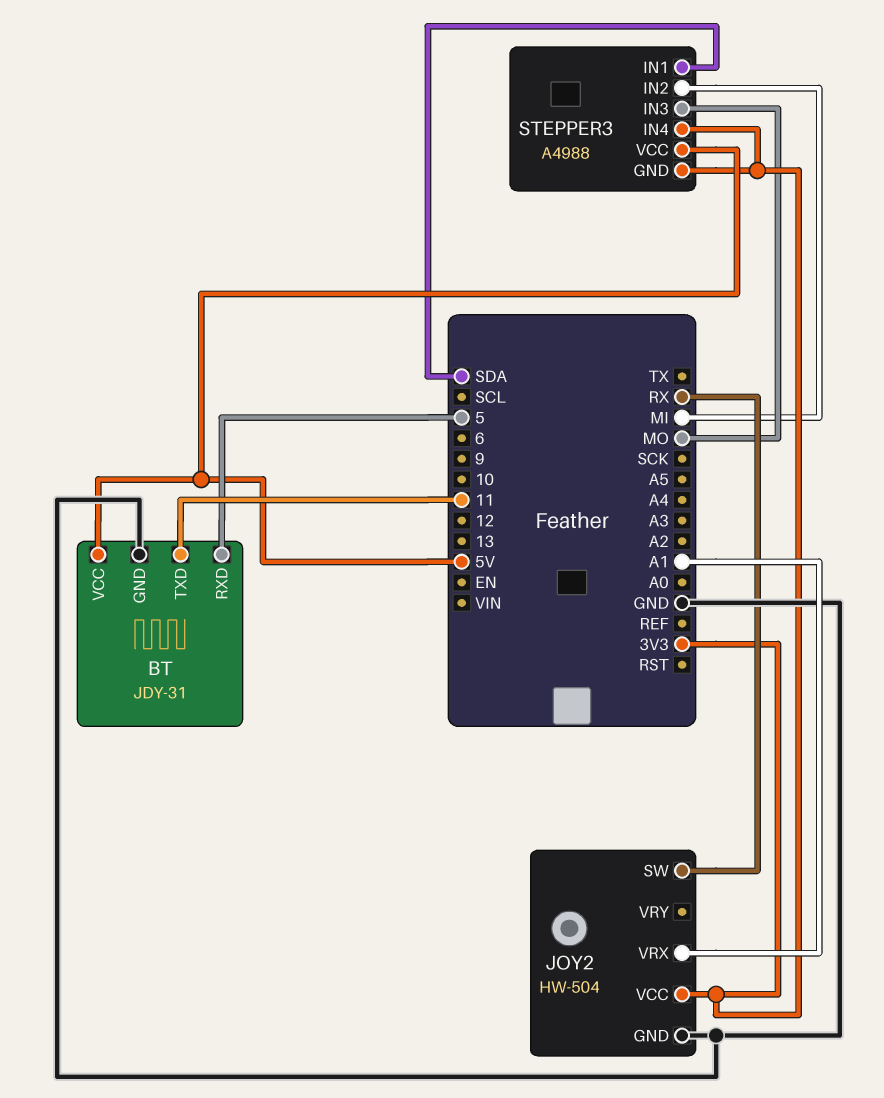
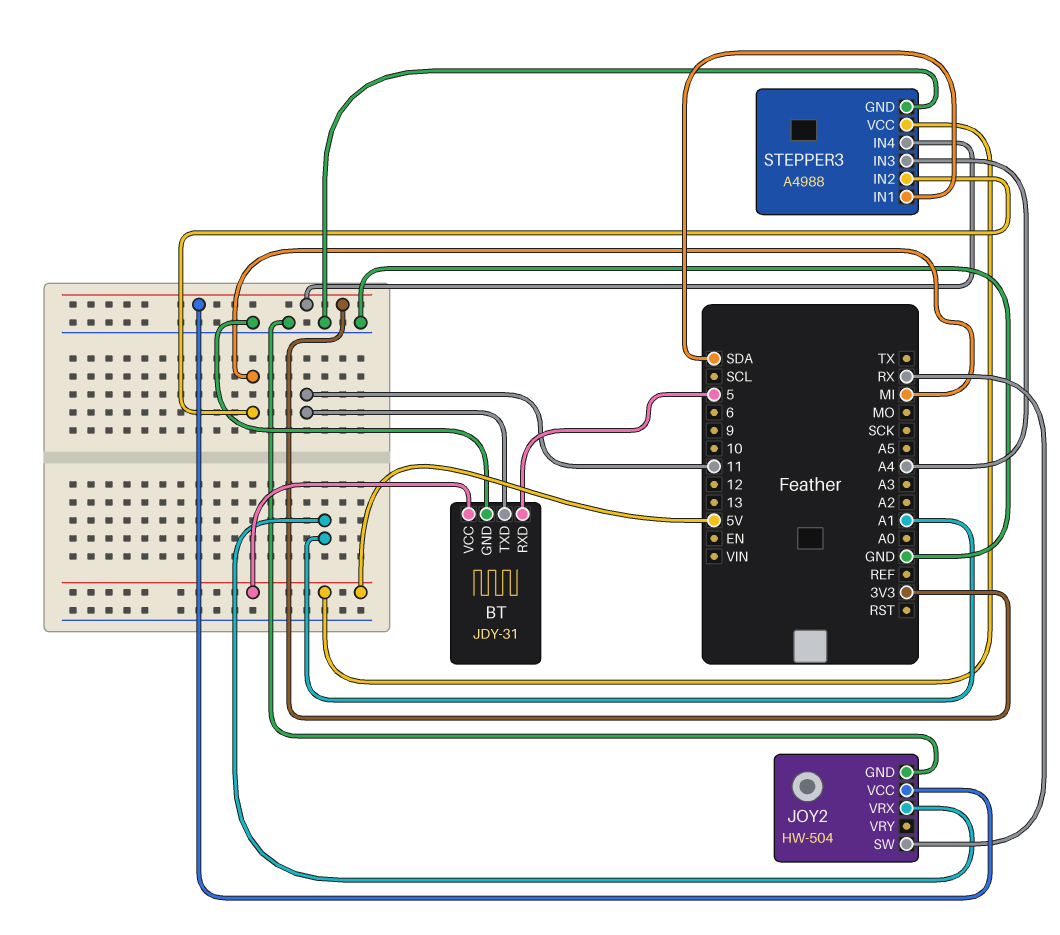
STEPPER3 pin GND: 3V3 -> GND
STEPPER3 pin IN3: MO -> A4

